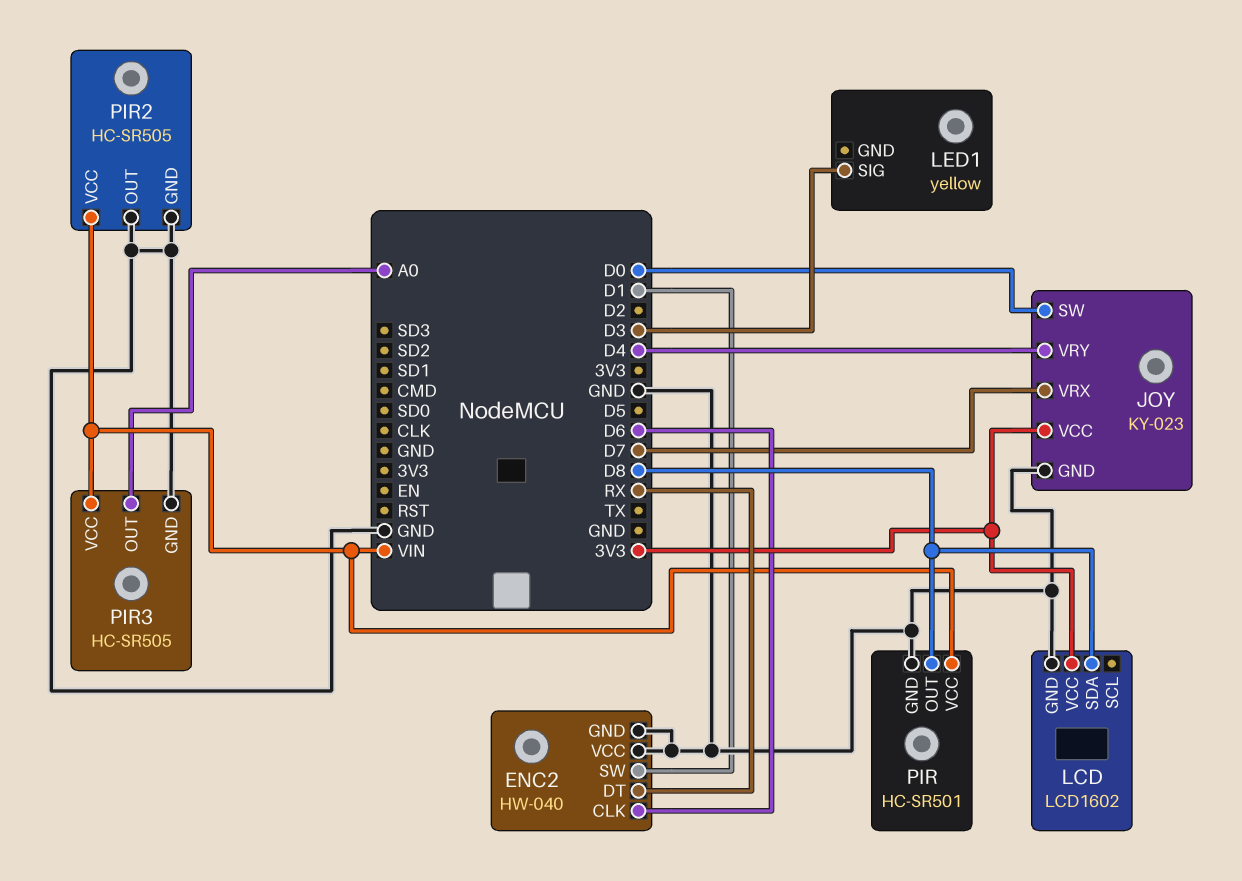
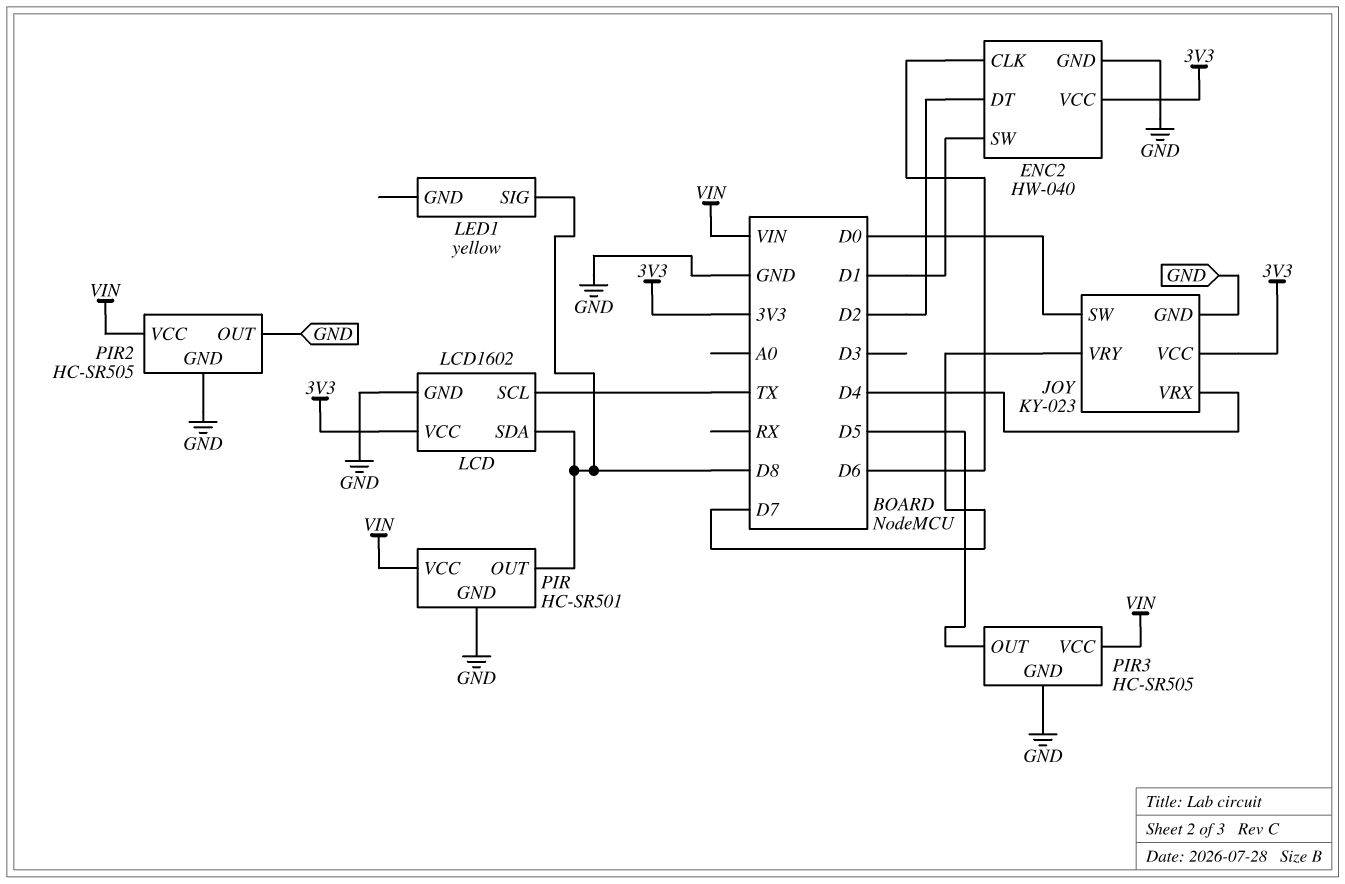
ENC2 pin DT: RX -> D2
ENC2 pin VCC: GND -> 3V3
JOY pin VRX: D7 -> D4
JOY pin VRY: D4 -> D7
LCD pin SCL: none -> TX
LED1 pin SIG: D3 -> D8
PIR3 pin OUT: A0 -> D5

